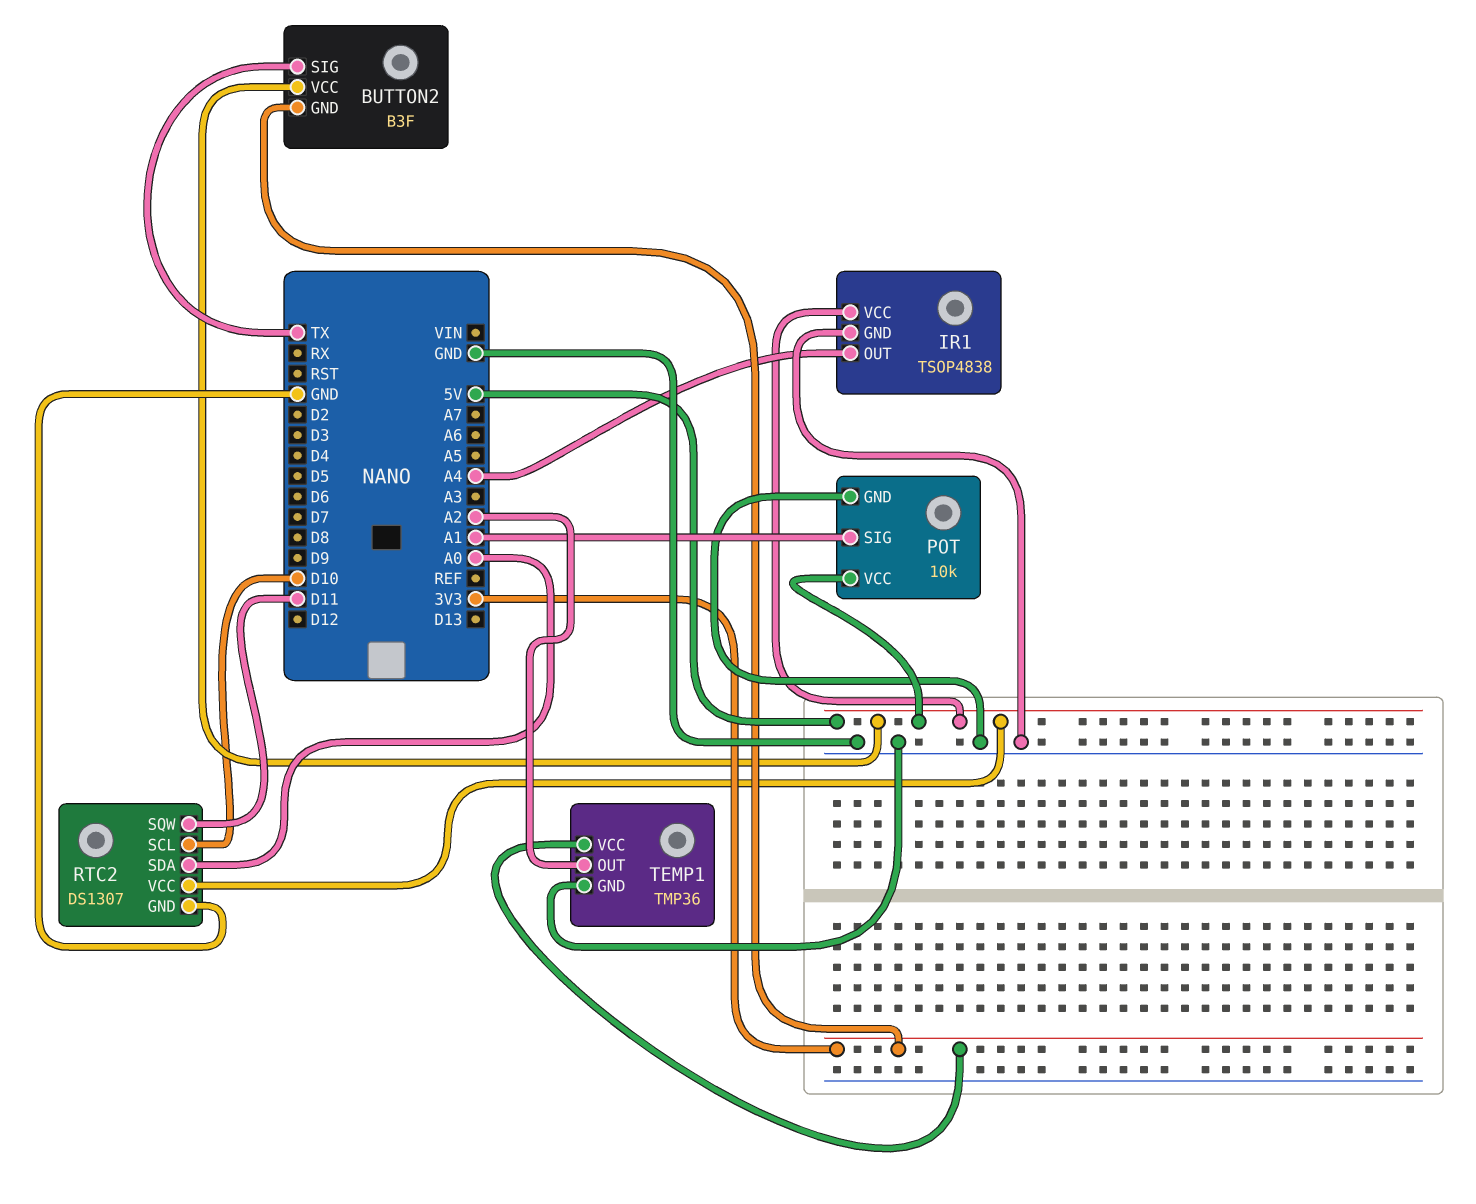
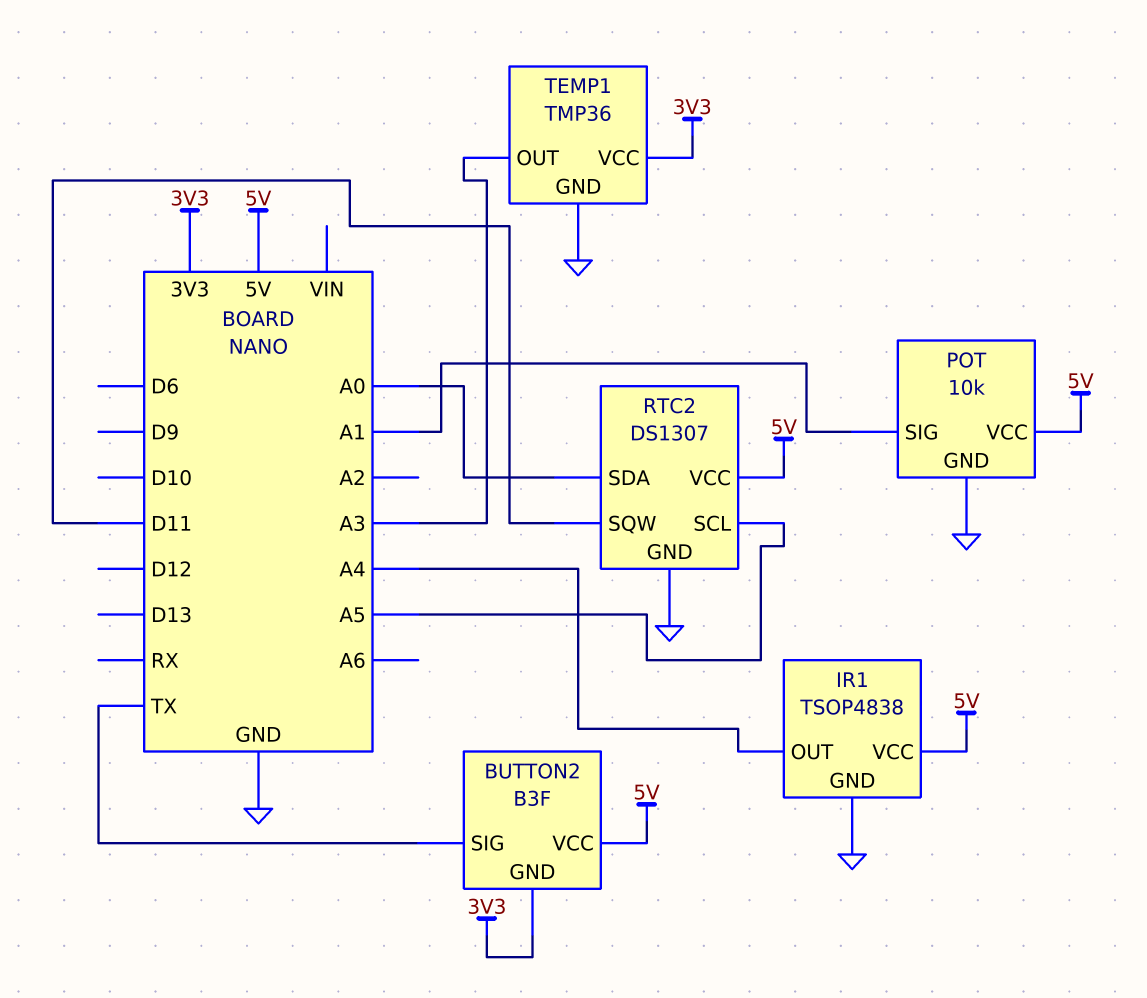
RTC2 pin SCL: D10 -> A5
TEMP1 pin OUT: A2 -> A3

